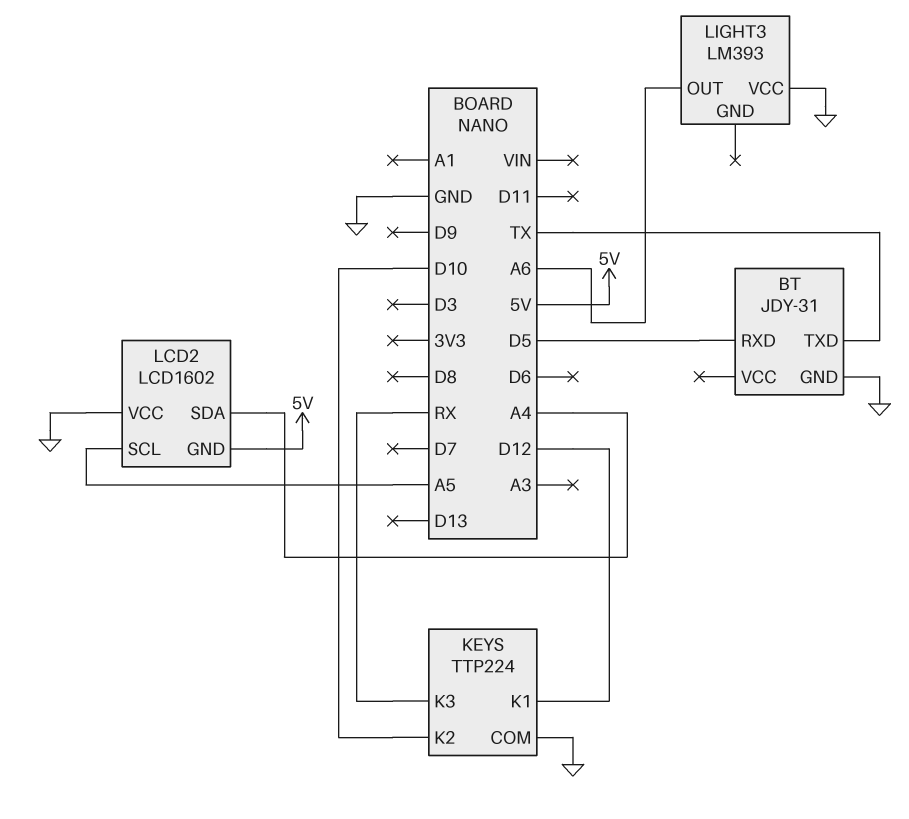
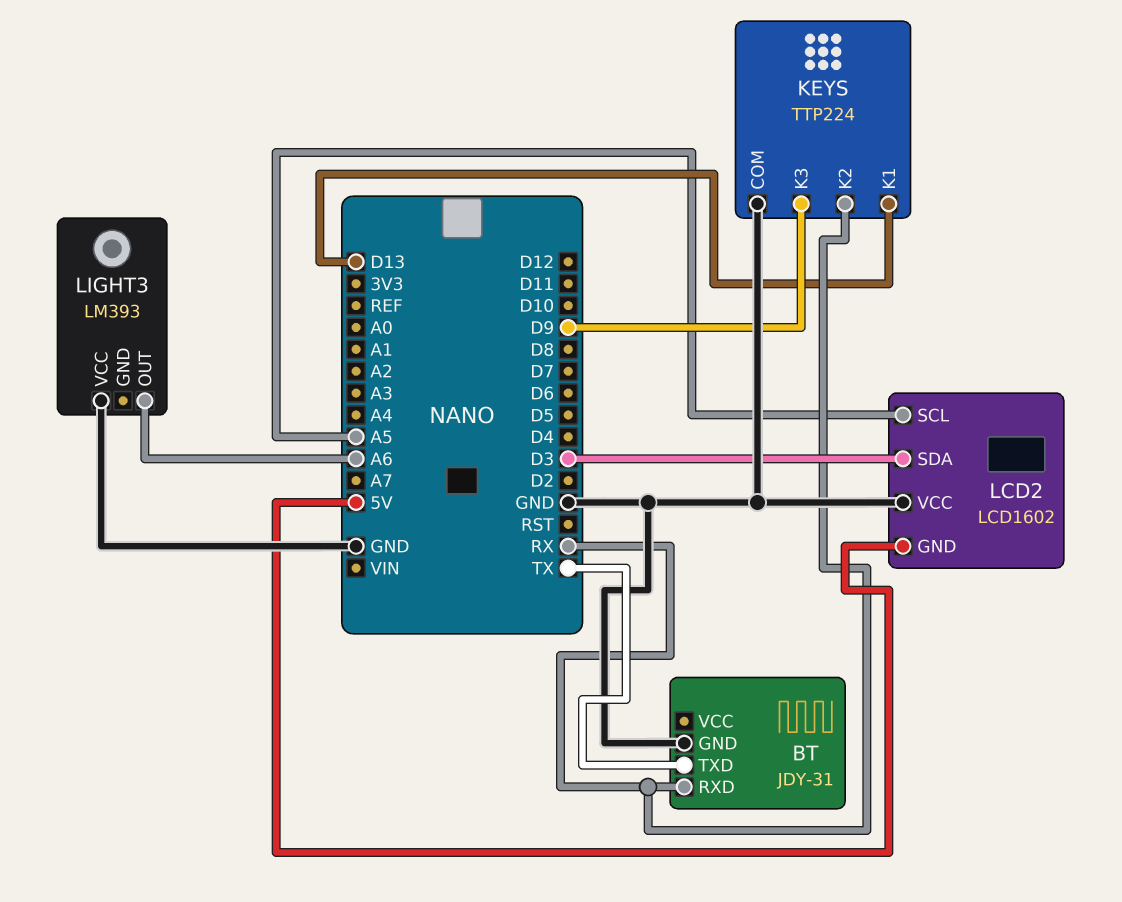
BT pin RXD: D5 -> RX
KEYS pin K1: D12 -> D13
KEYS pin K2: D10 -> RX
KEYS pin K3: RX -> D9
LCD2 pin SDA: A4 -> D3

